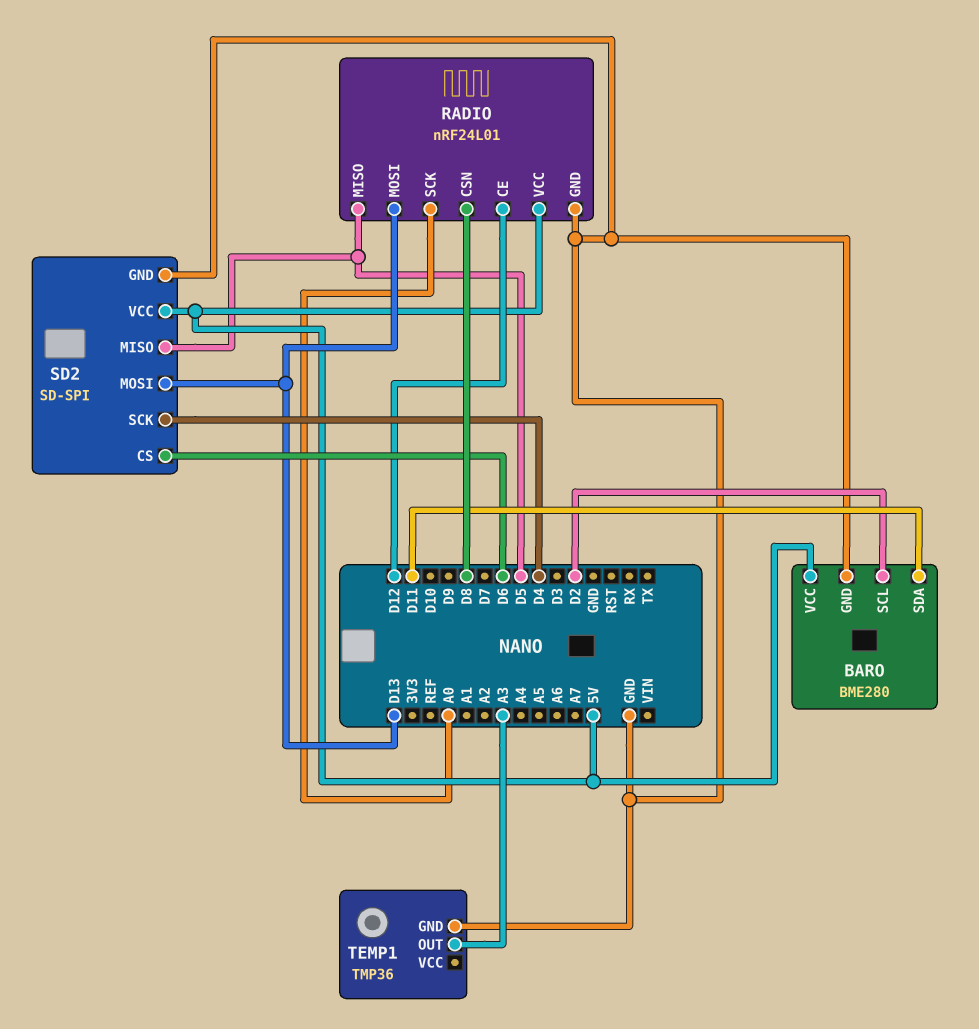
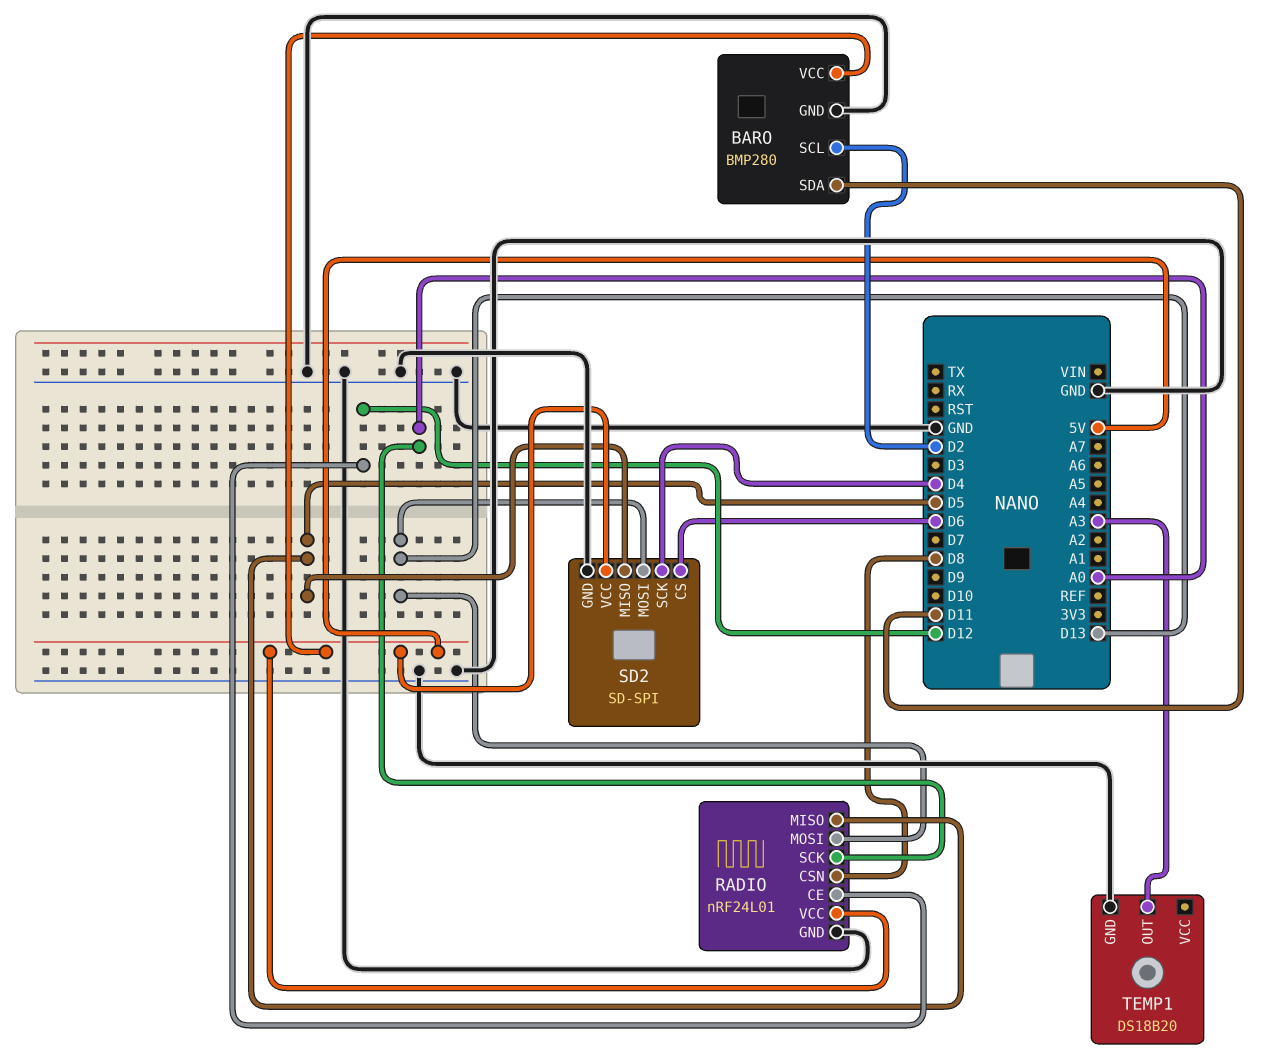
BARO: BME280 -> BMP280
TEMP1: TMP36 -> DS18B20

